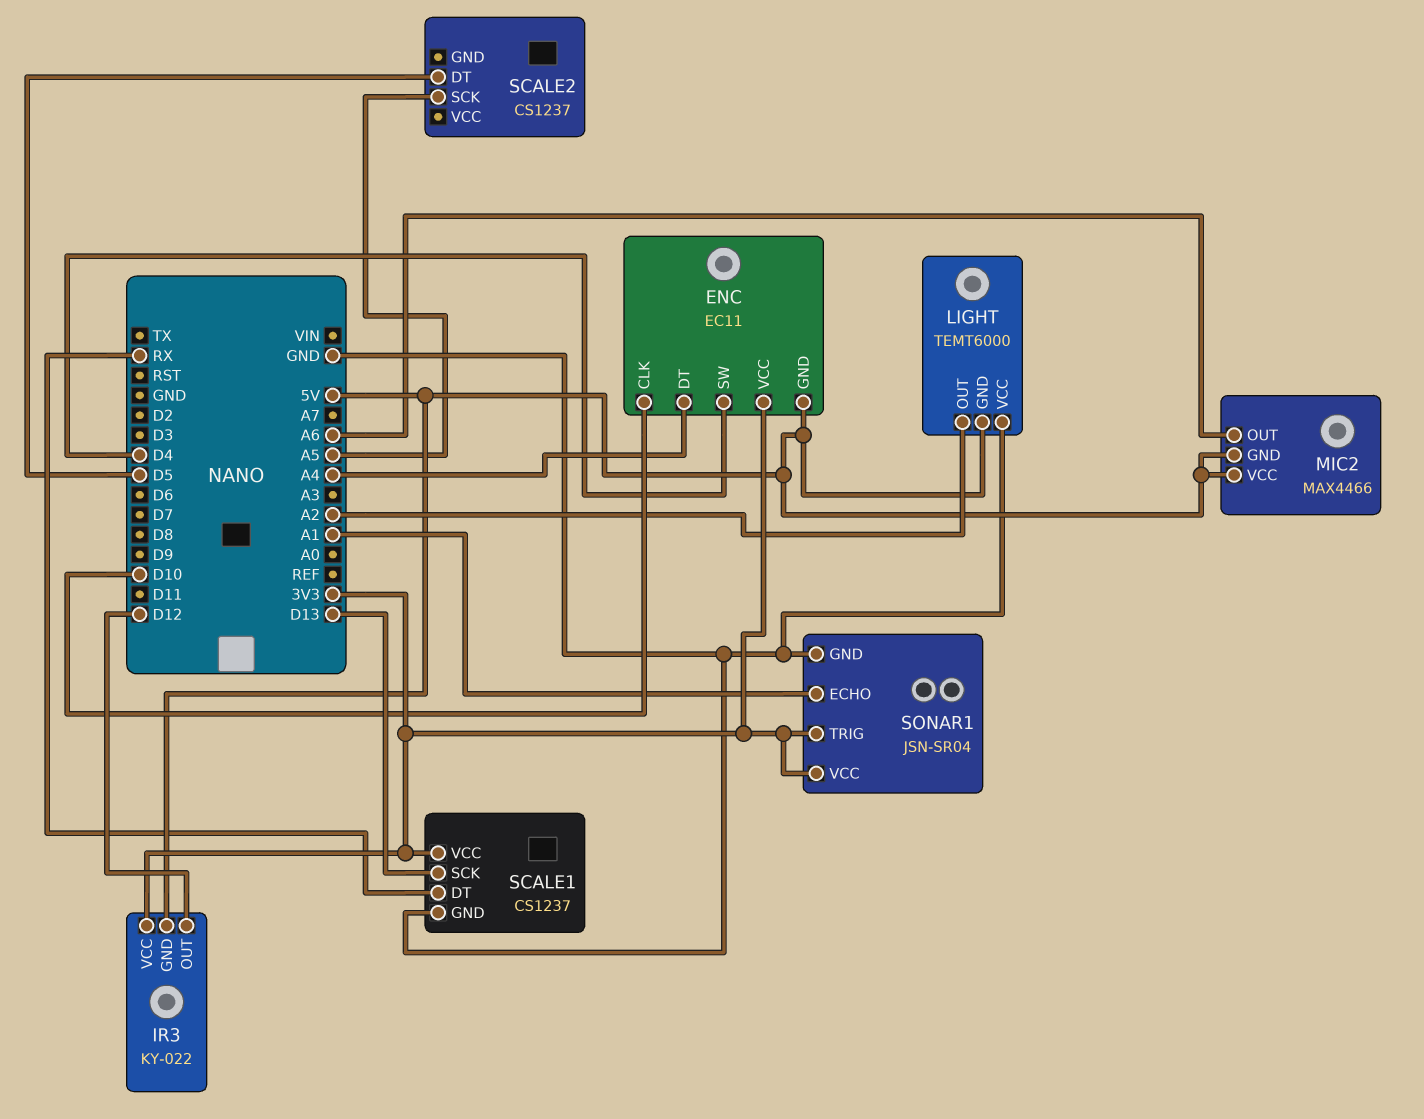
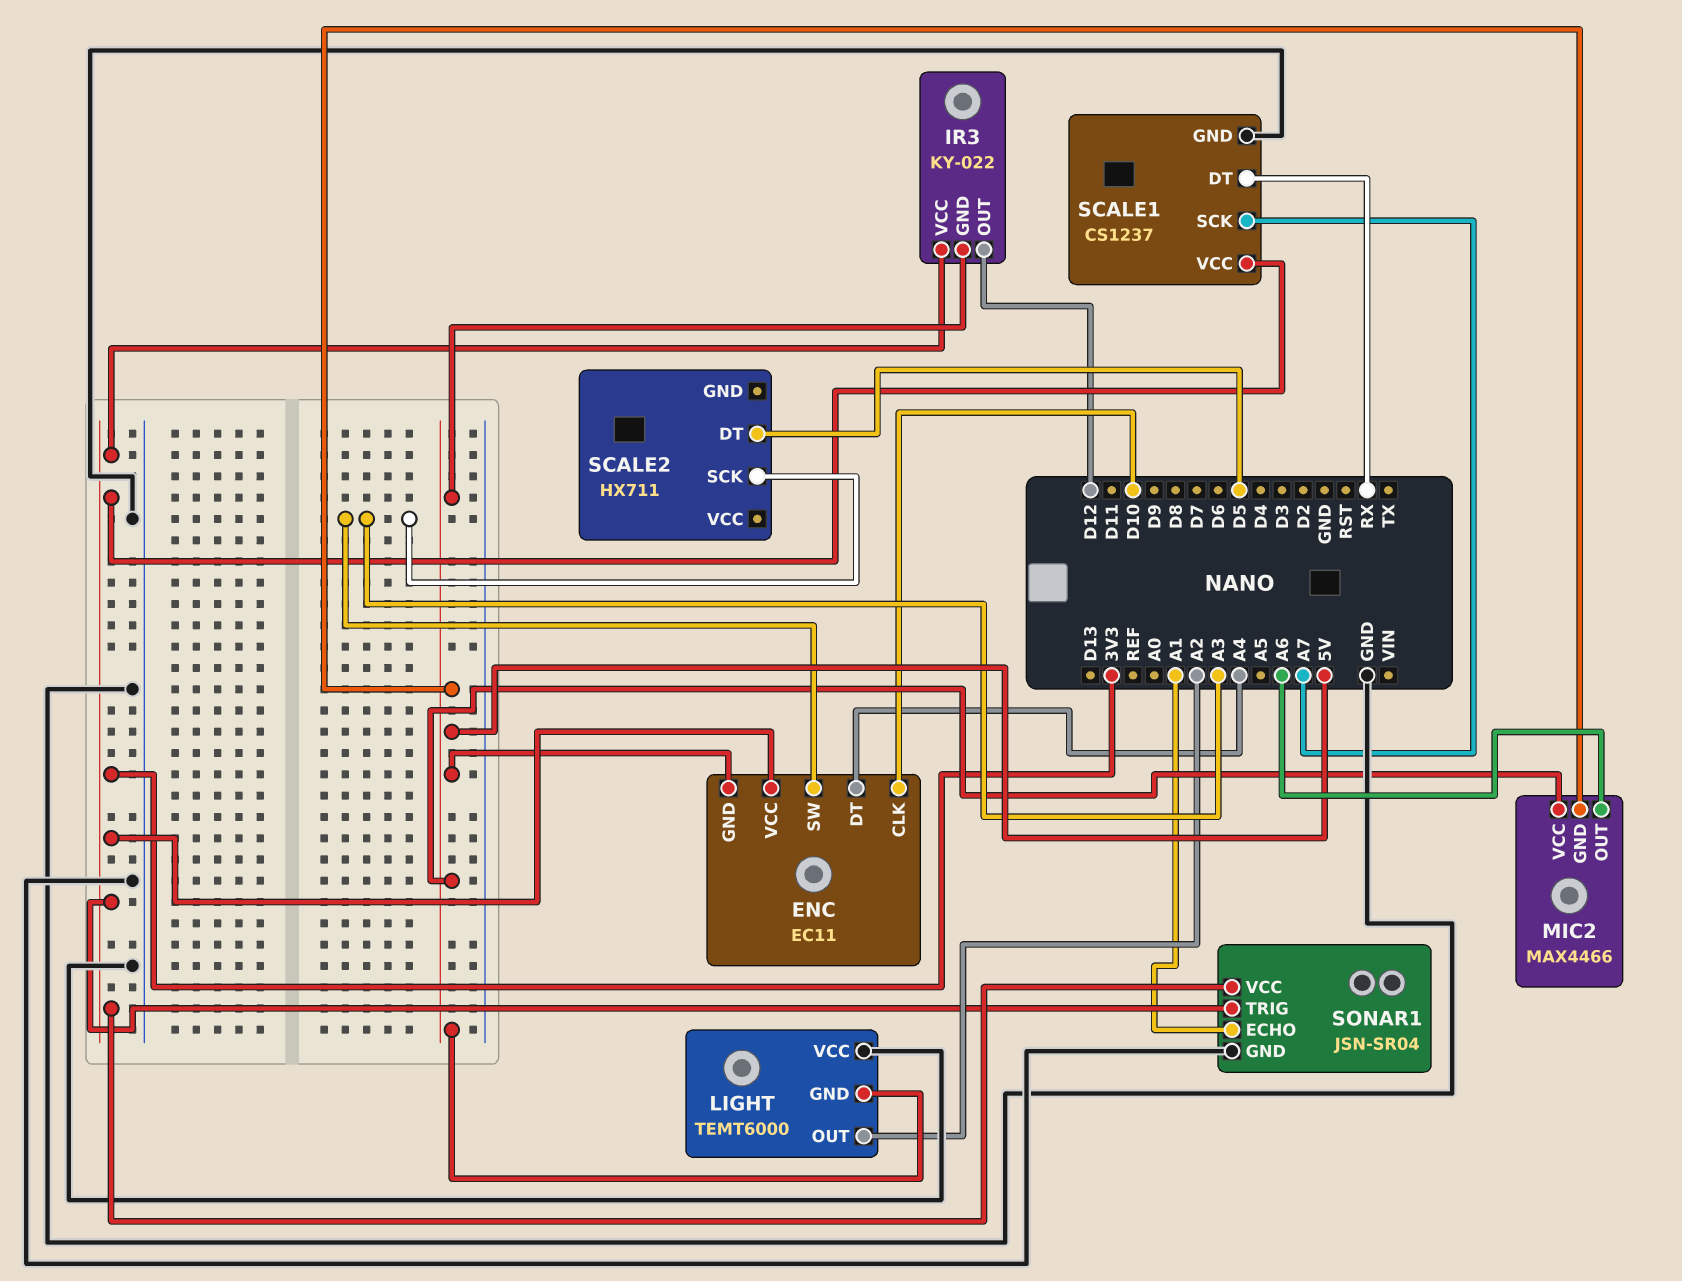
ENC pin SW: D4 -> A3
SCALE1 pin SCK: D13 -> A7
SCALE2: CS1237 -> HX711
SCALE2 pin SCK: A5 -> A3

